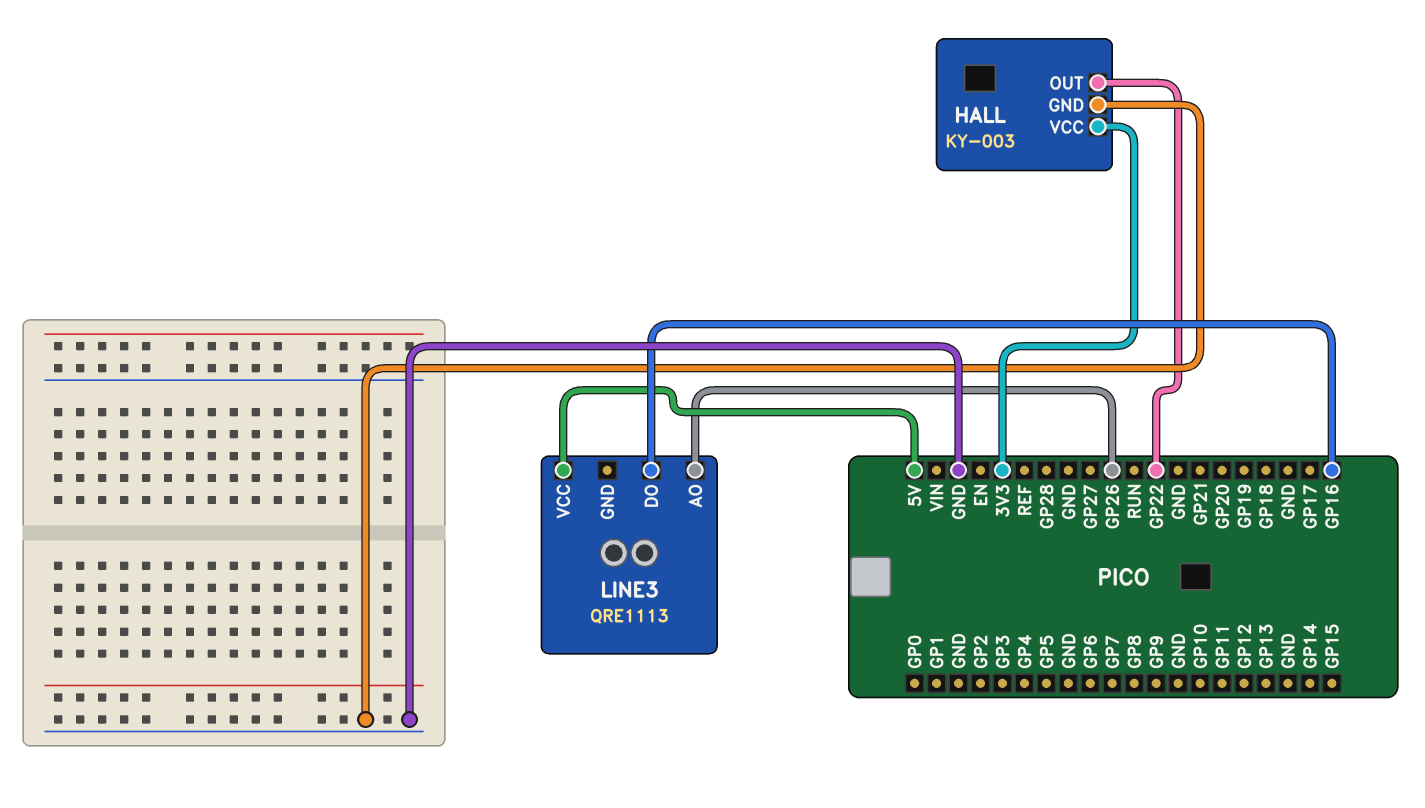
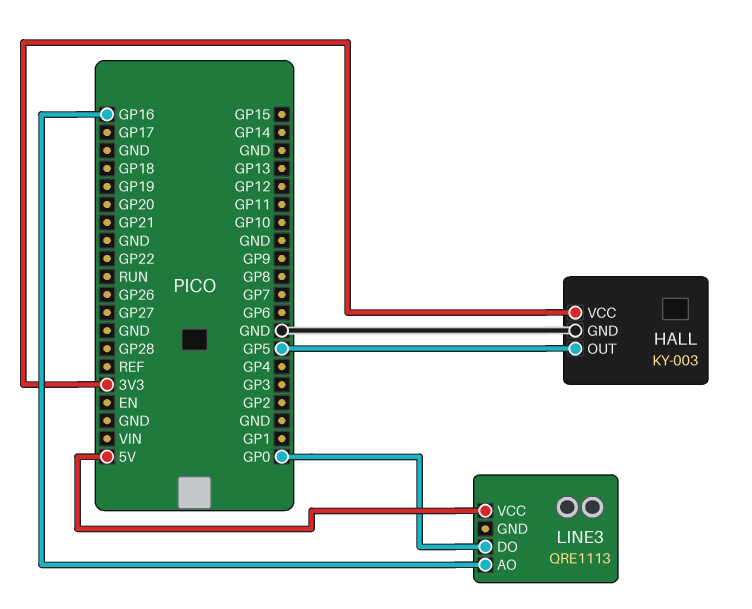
HALL pin OUT: GP22 -> GP5
LINE3 pin AO: GP26 -> GP16
LINE3 pin DO: GP16 -> GP0

